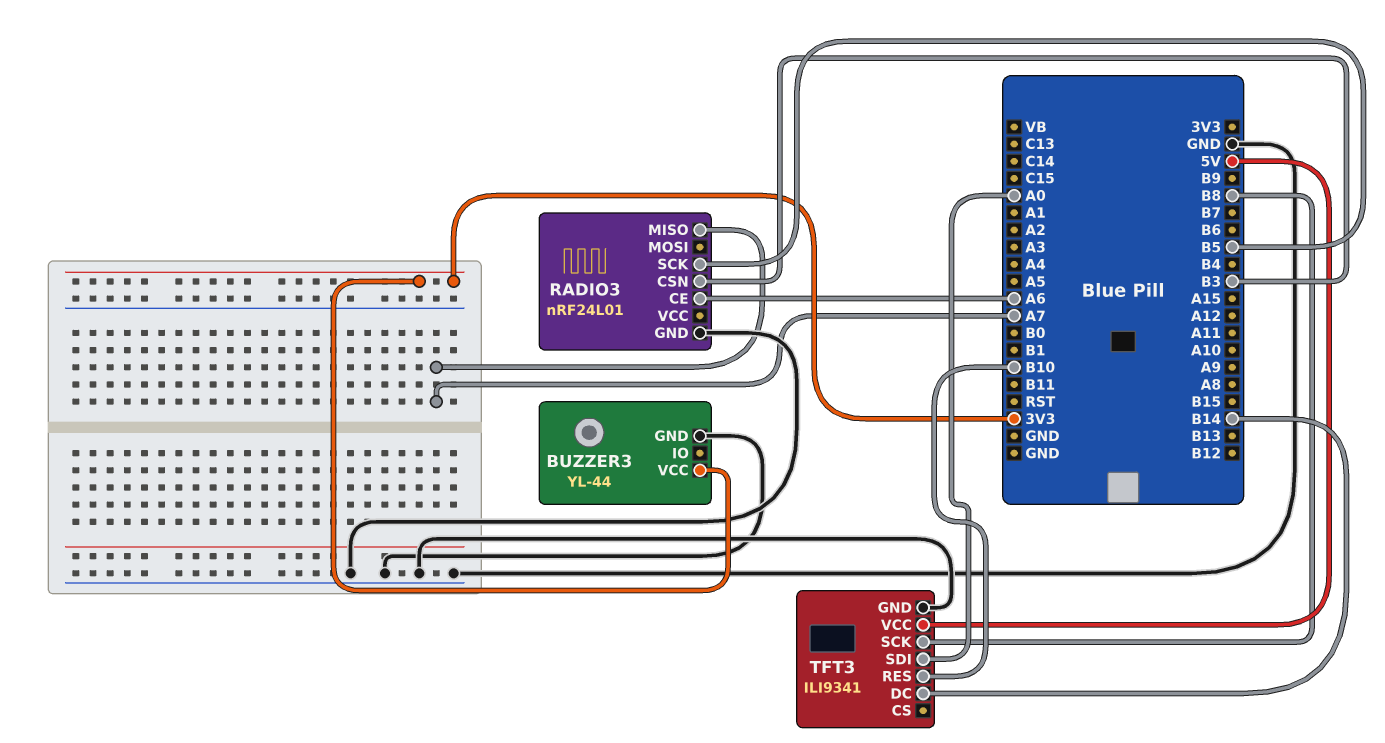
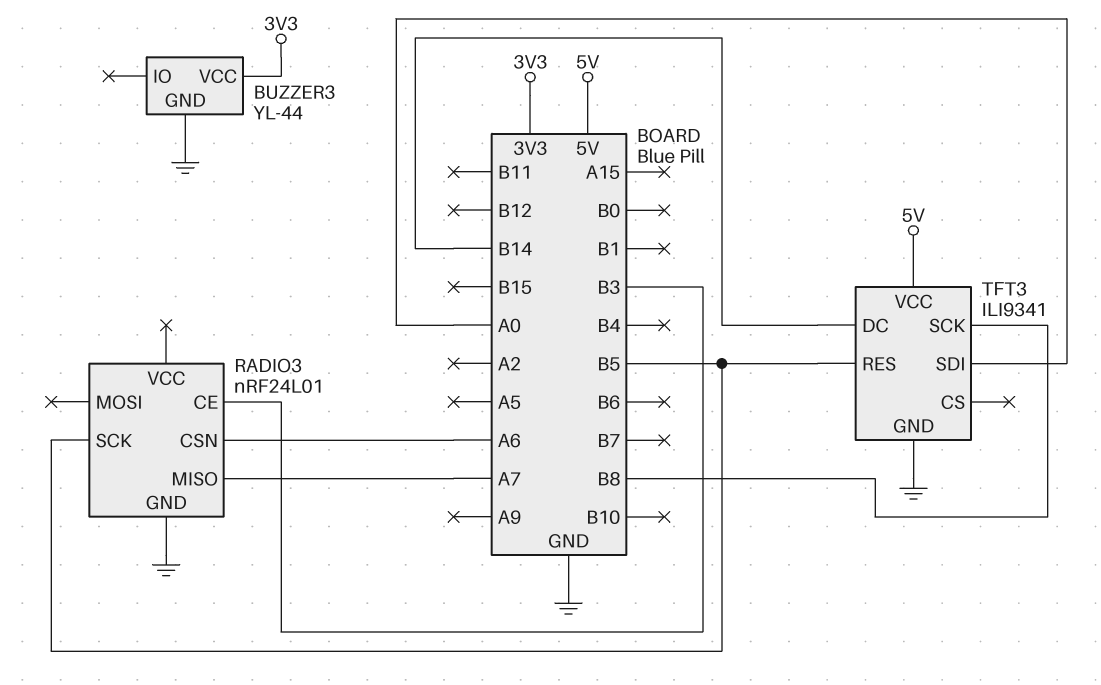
RADIO3 pin CE: A6 -> B3
RADIO3 pin CSN: B3 -> A6
TFT3 pin RES: B10 -> B5

